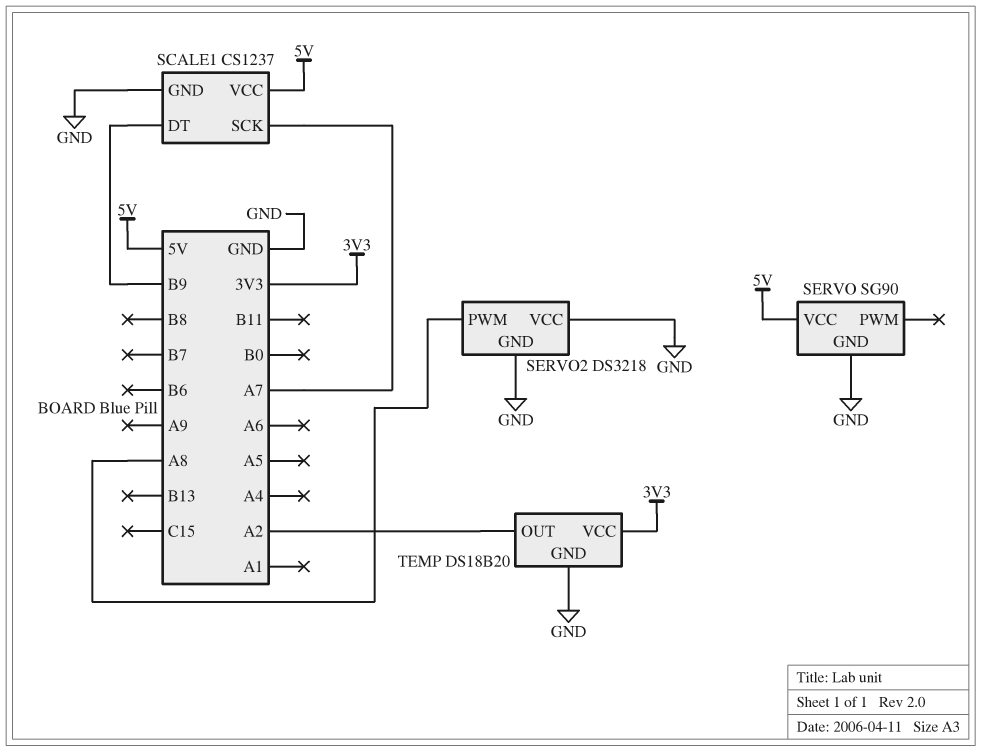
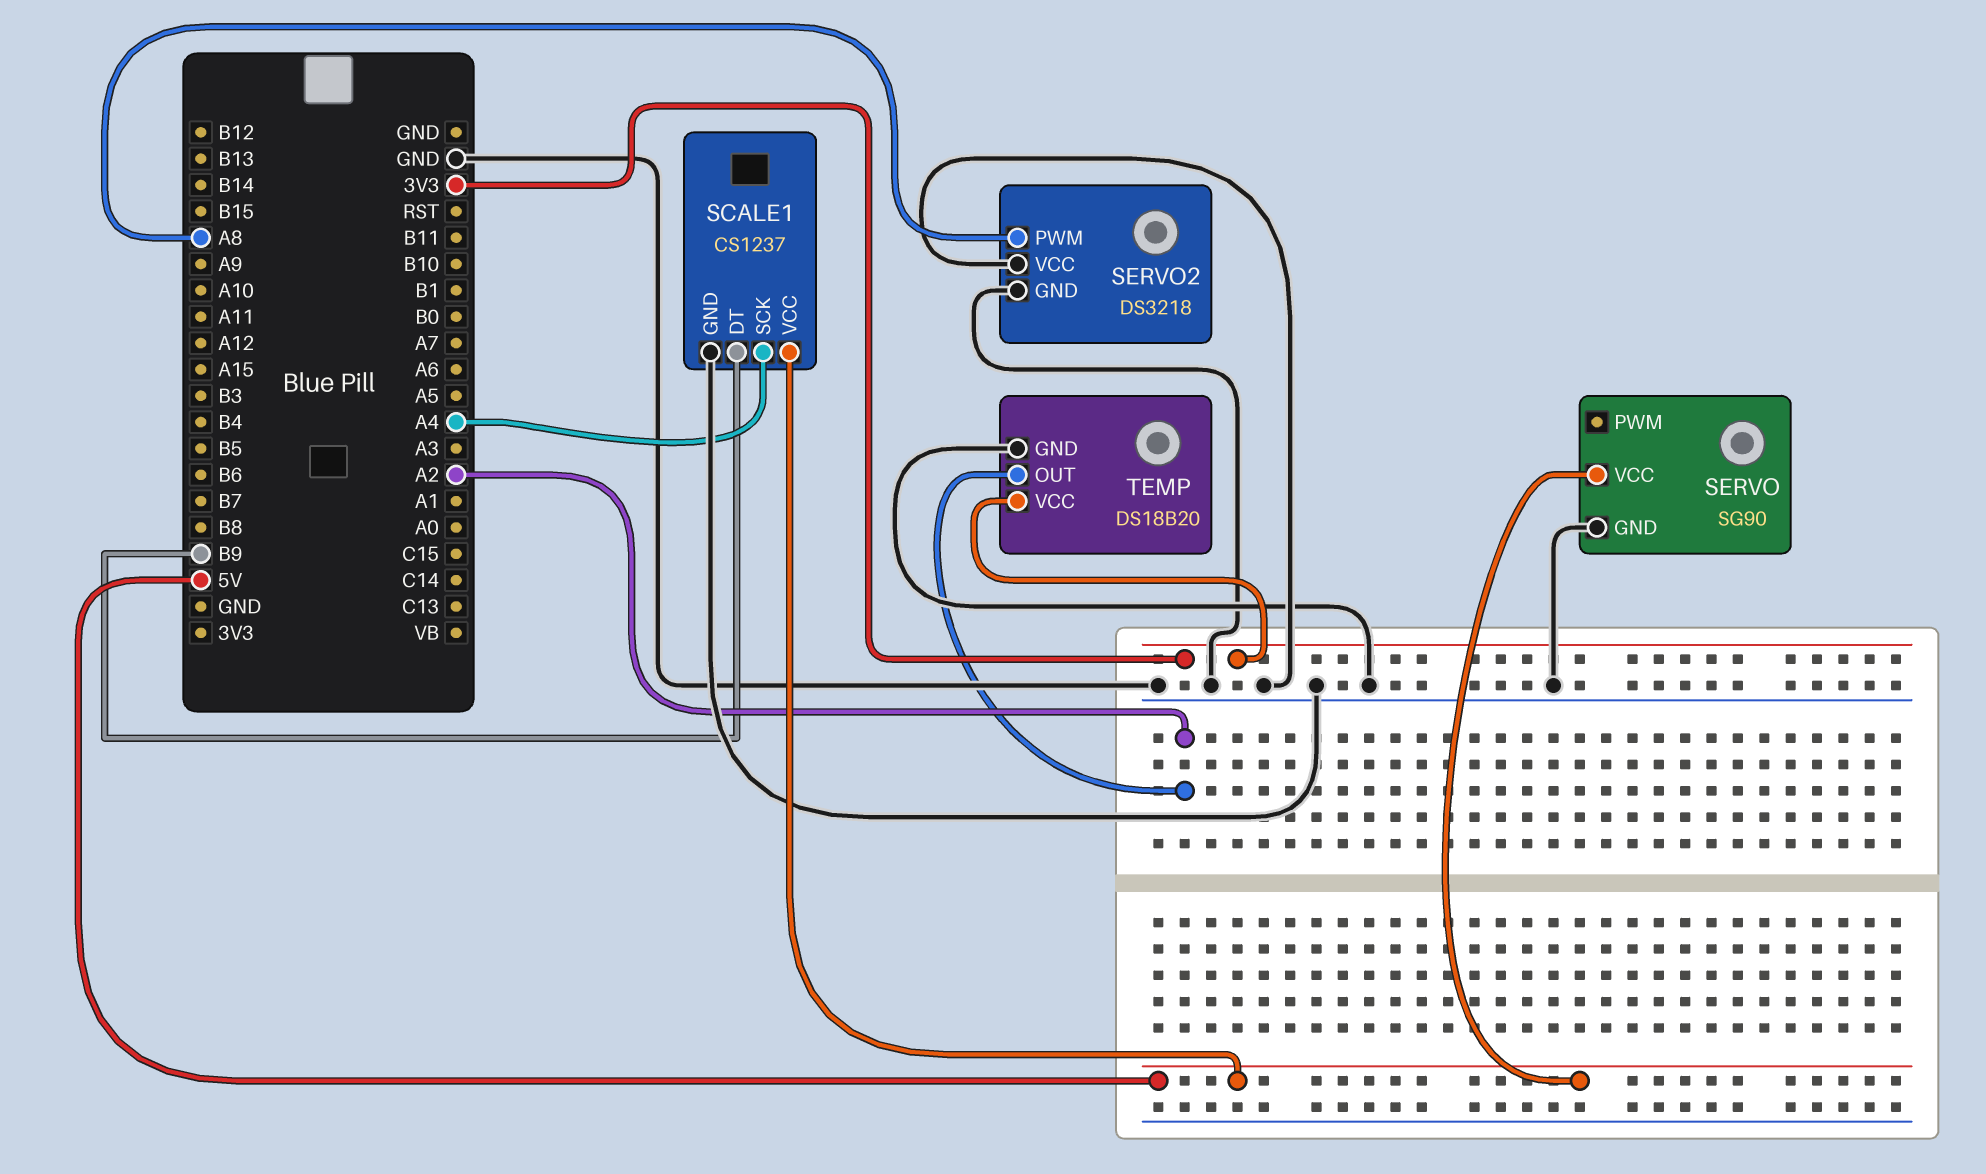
SCALE1 pin SCK: A7 -> A4

